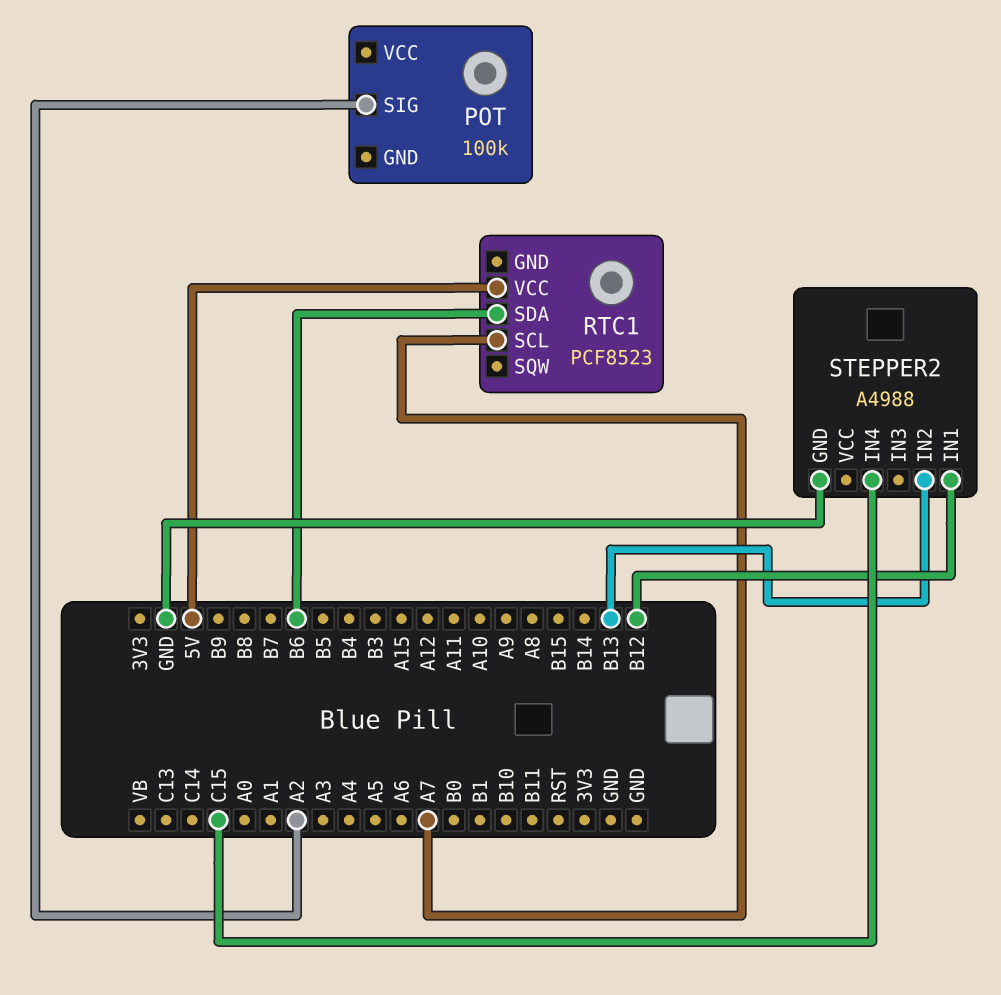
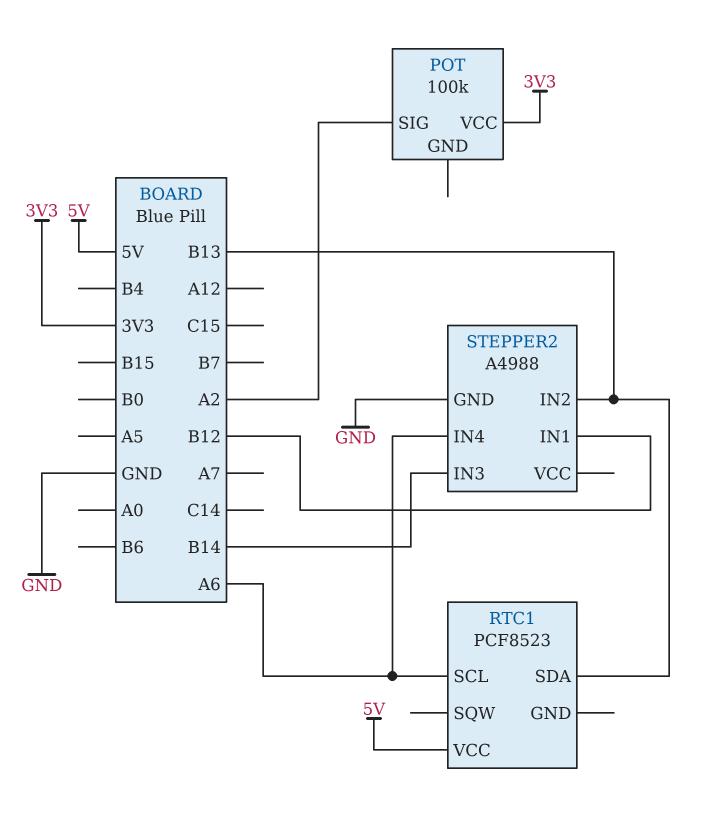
POT pin VCC: none -> 3V3
RTC1 pin SCL: A7 -> A6
RTC1 pin SDA: B6 -> B13
STEPPER2 pin IN3: none -> B14
STEPPER2 pin IN4: C15 -> A6

